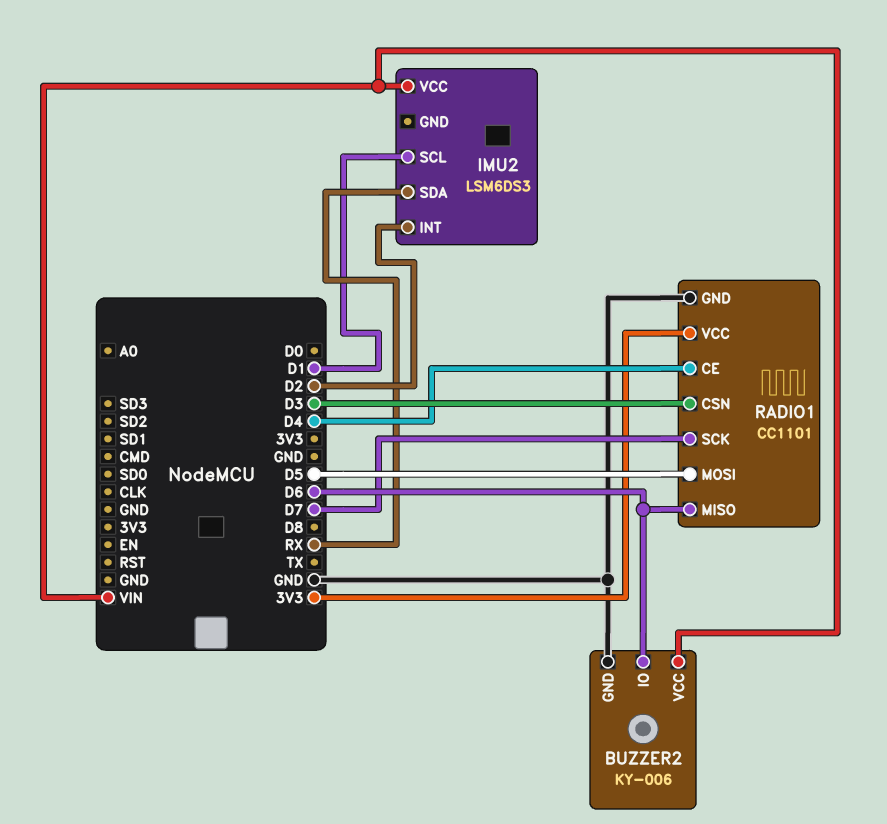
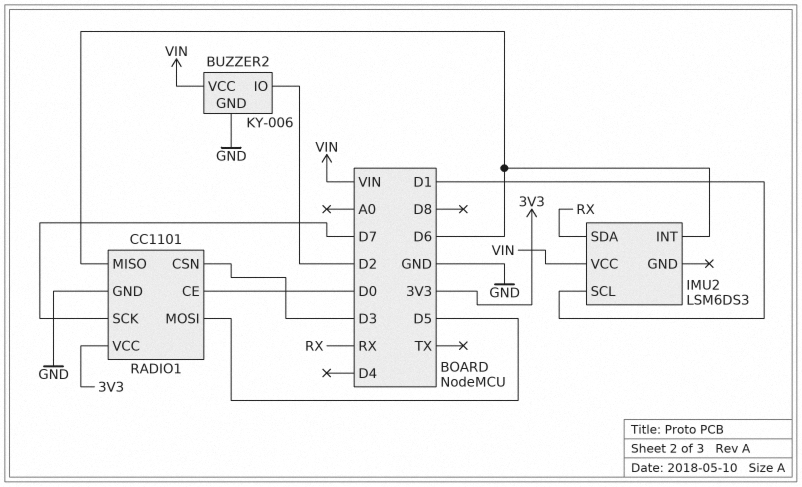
BUZZER2 pin IO: D6 -> D2
IMU2 pin INT: D2 -> D6
RADIO1 pin CE: D4 -> D0

